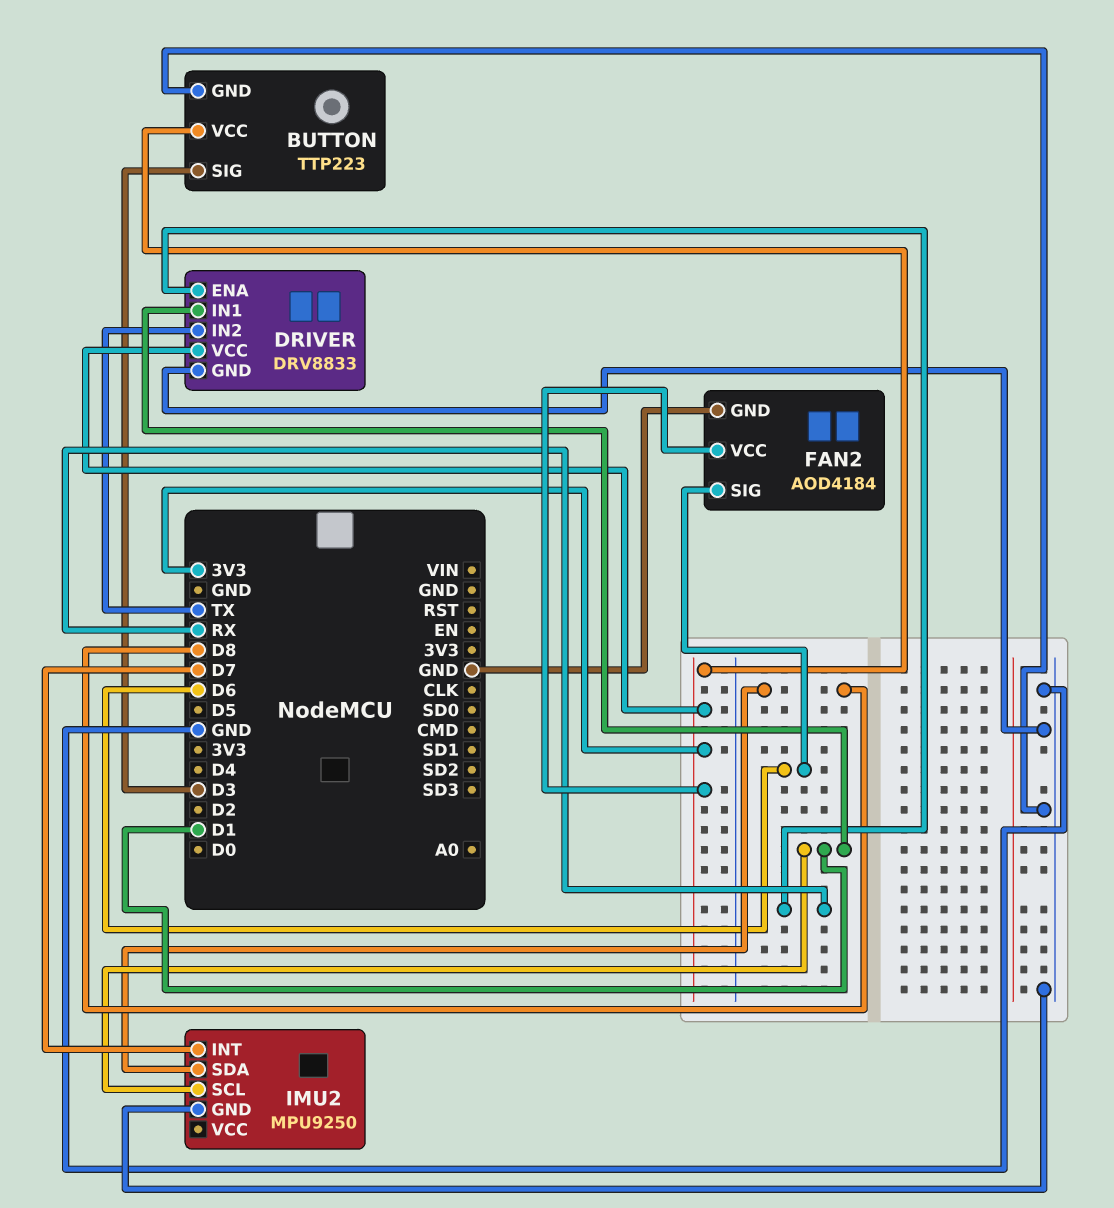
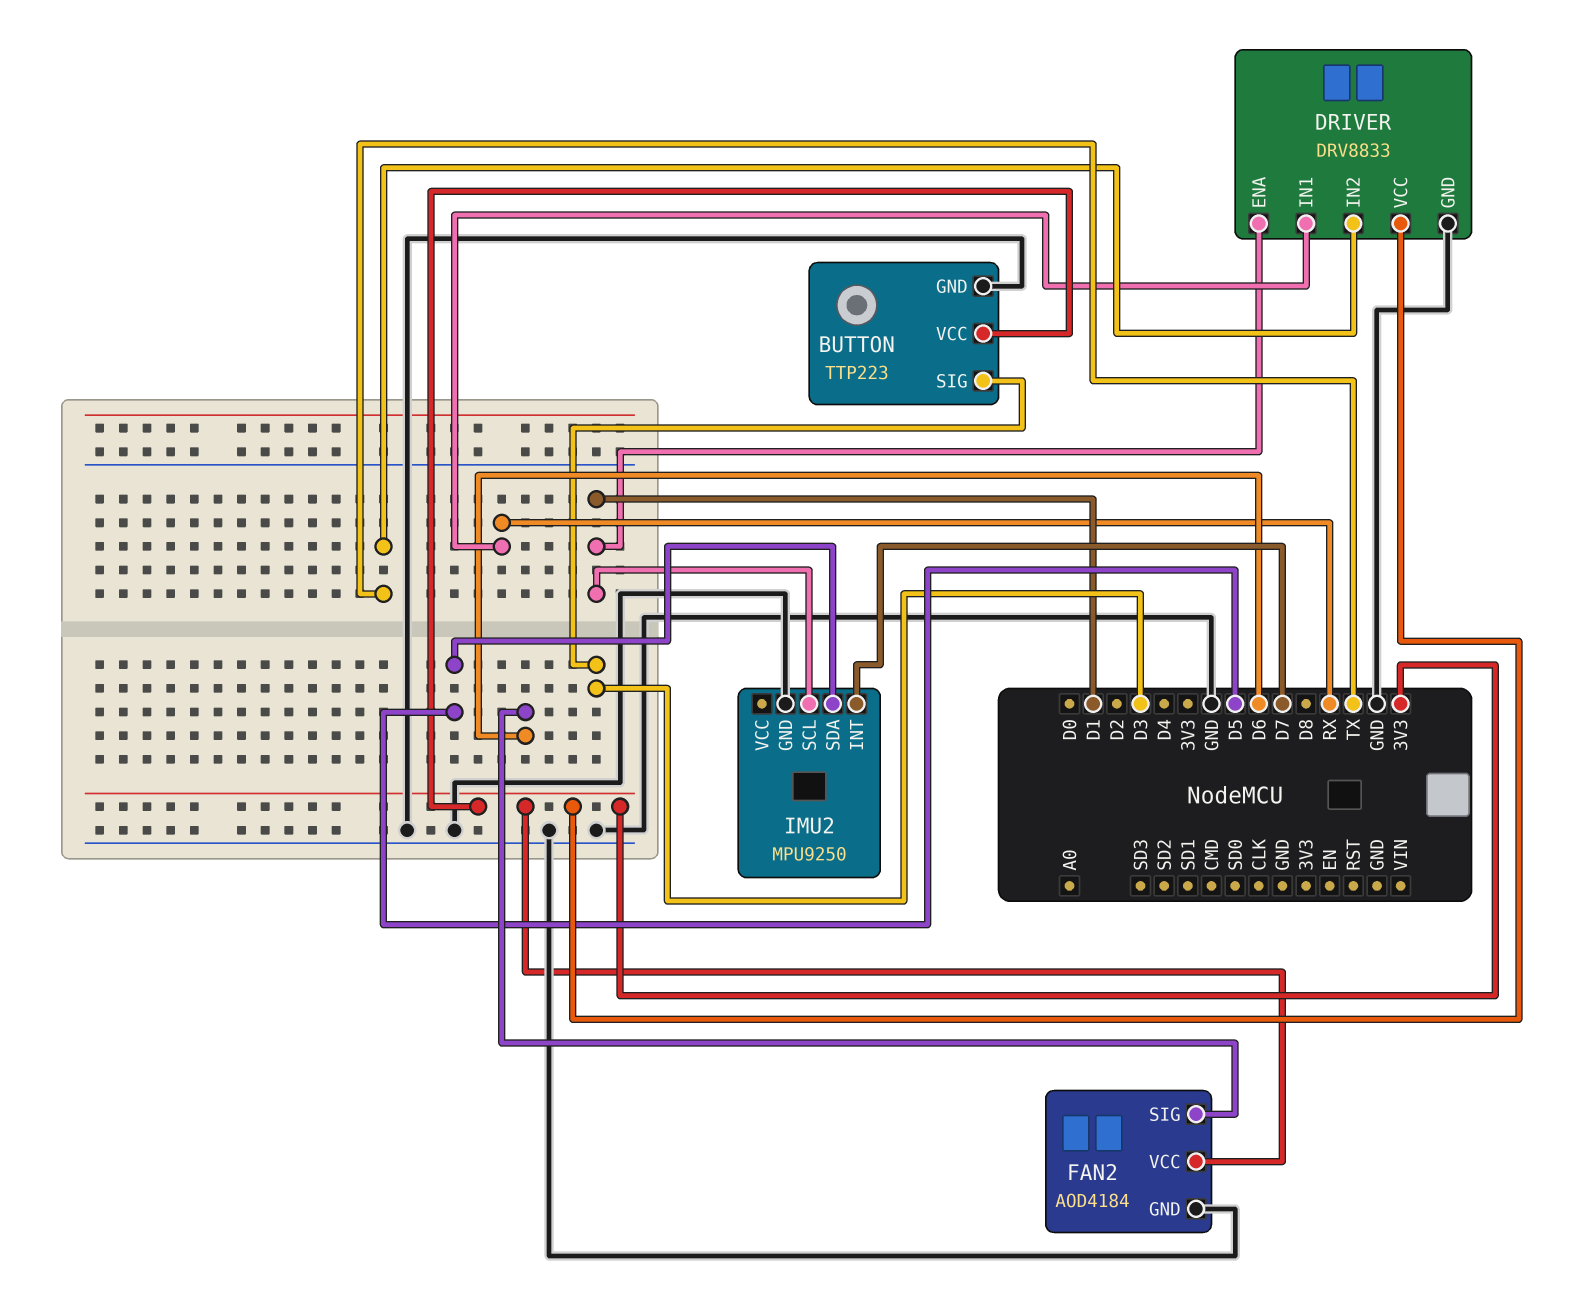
DRIVER pin ENA: RX -> D1
DRIVER pin IN1: D1 -> RX
IMU2 pin SDA: D8 -> D5

